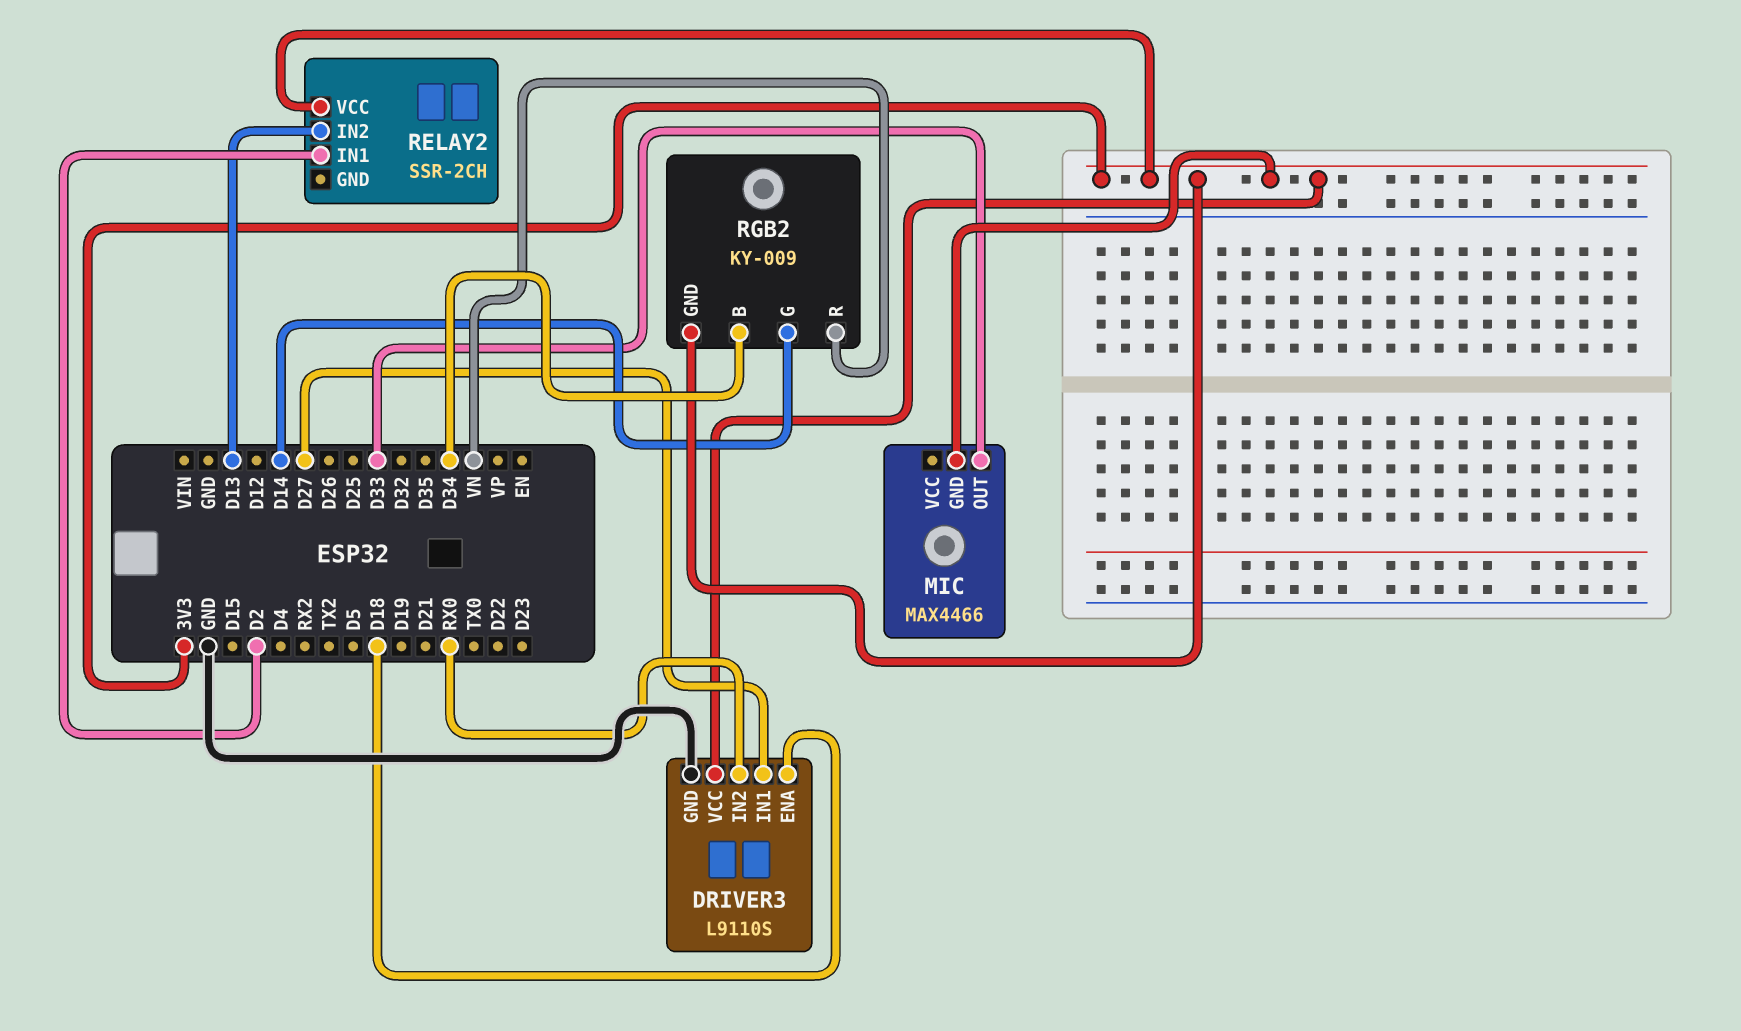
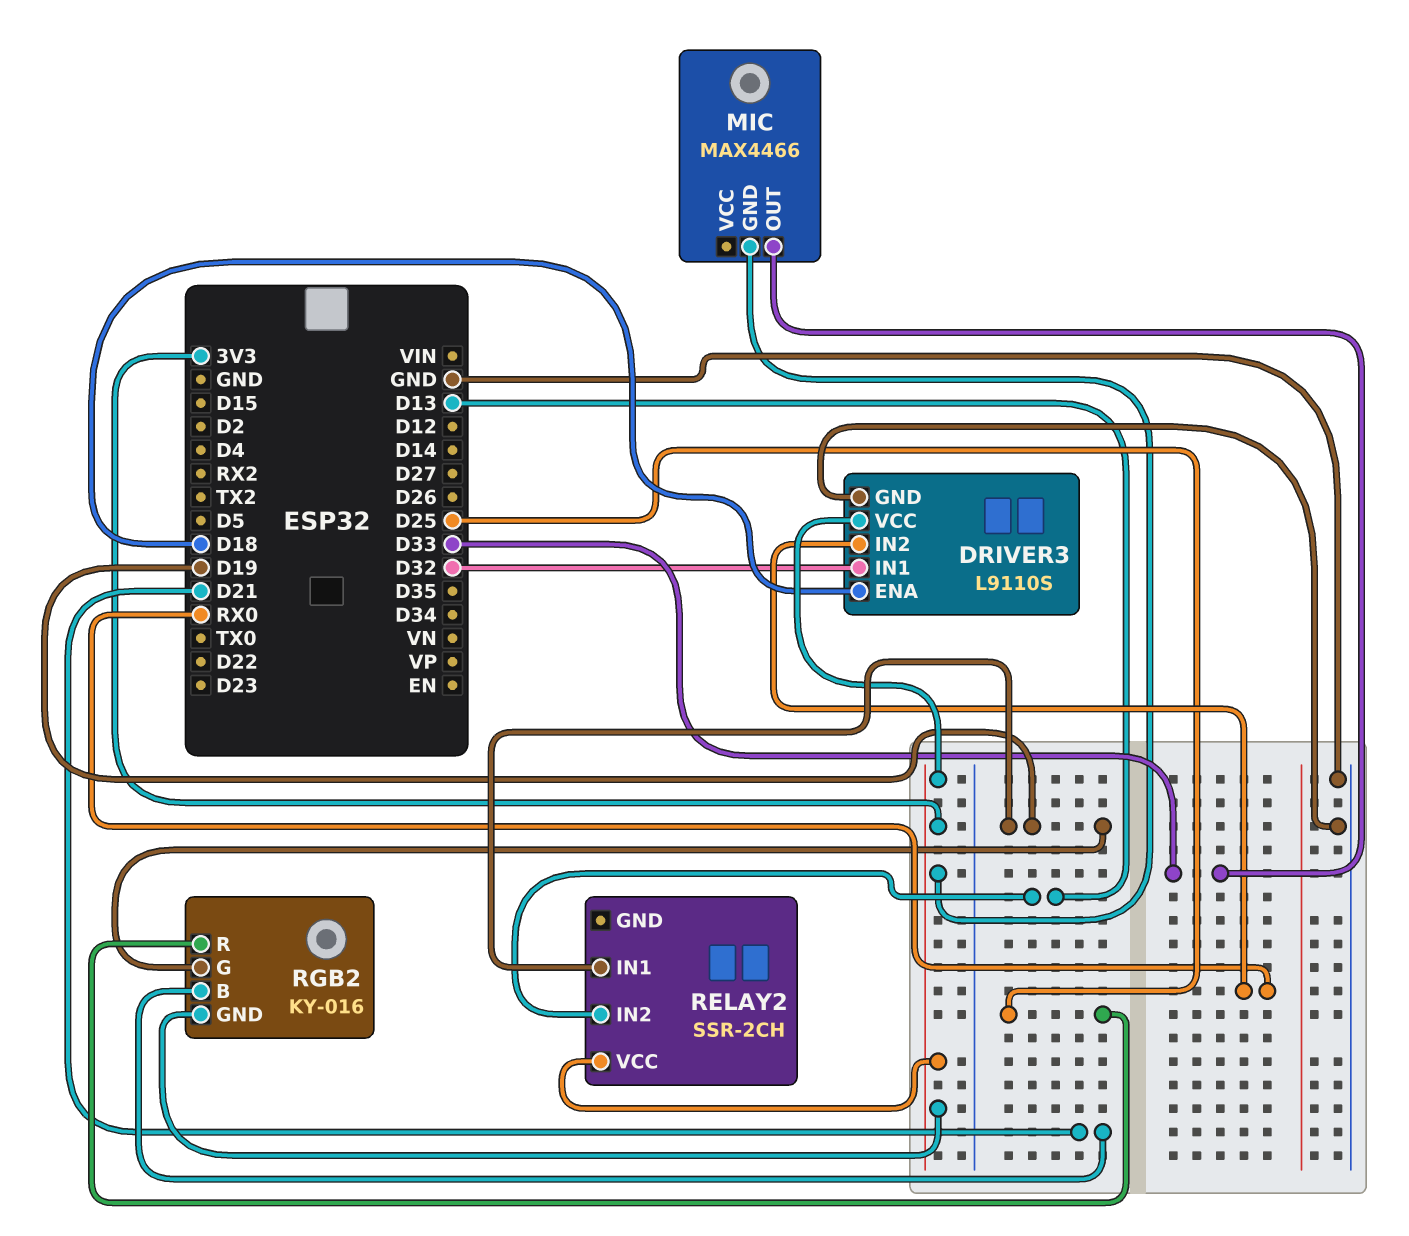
DRIVER3 pin IN1: D27 -> D32
RELAY2 pin IN1: D2 -> D19
RGB2: KY-009 -> KY-016
RGB2 pin B: D34 -> D21
RGB2 pin G: D14 -> D19
RGB2 pin R: VN -> D25

